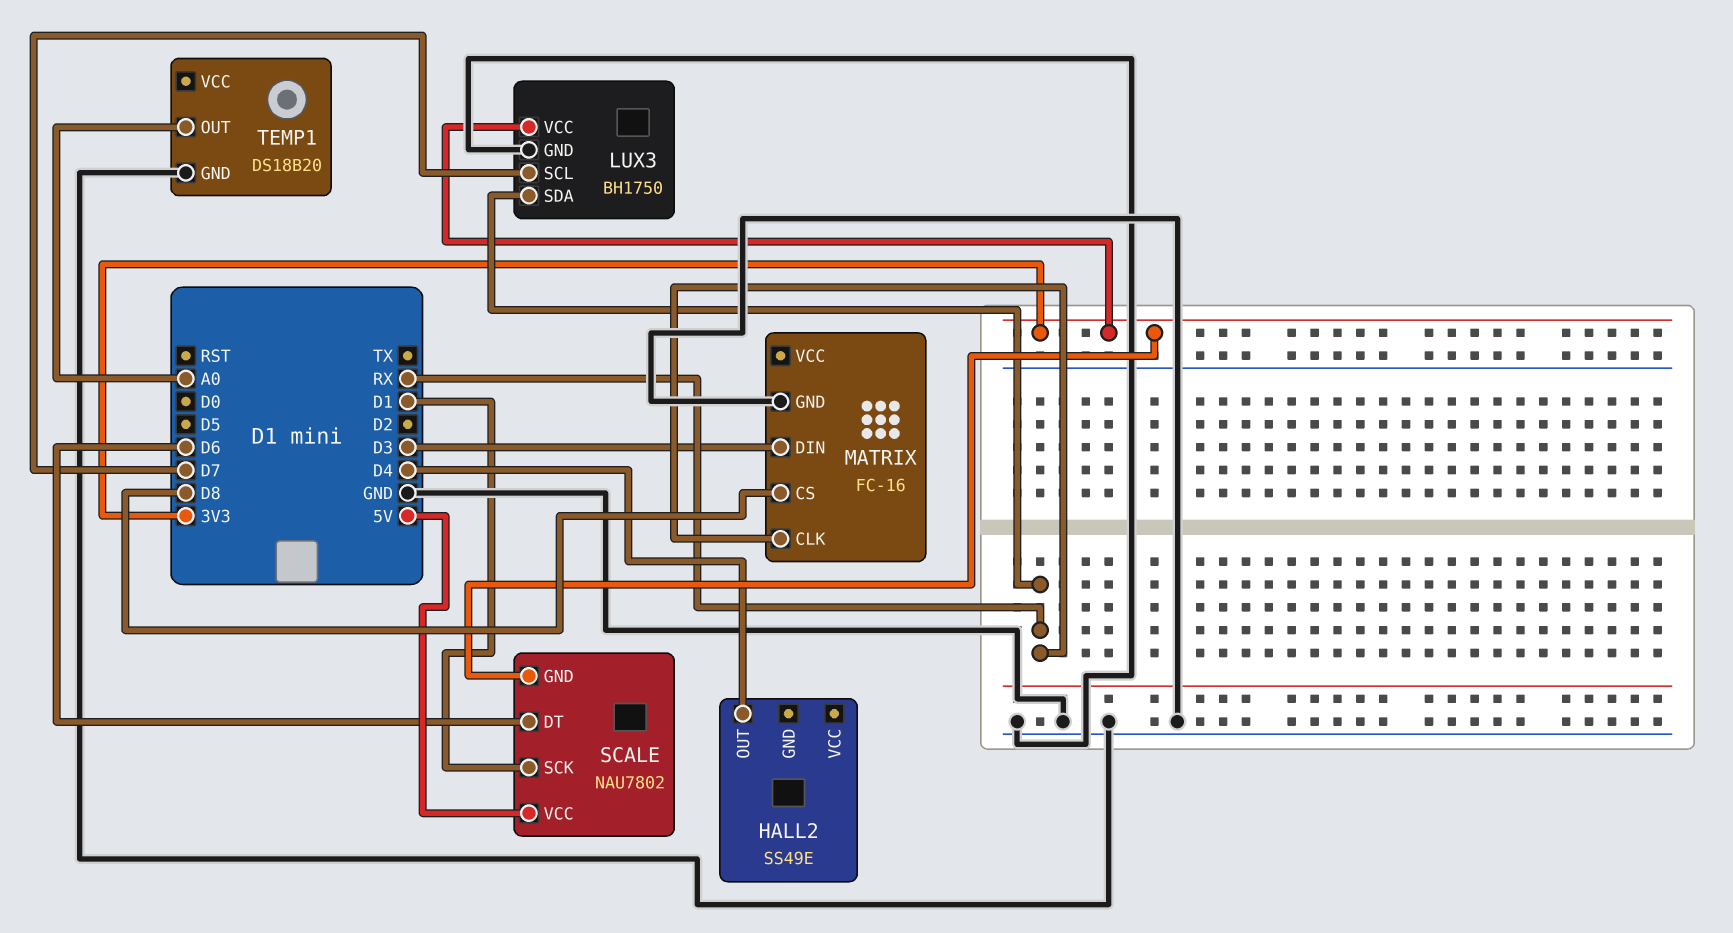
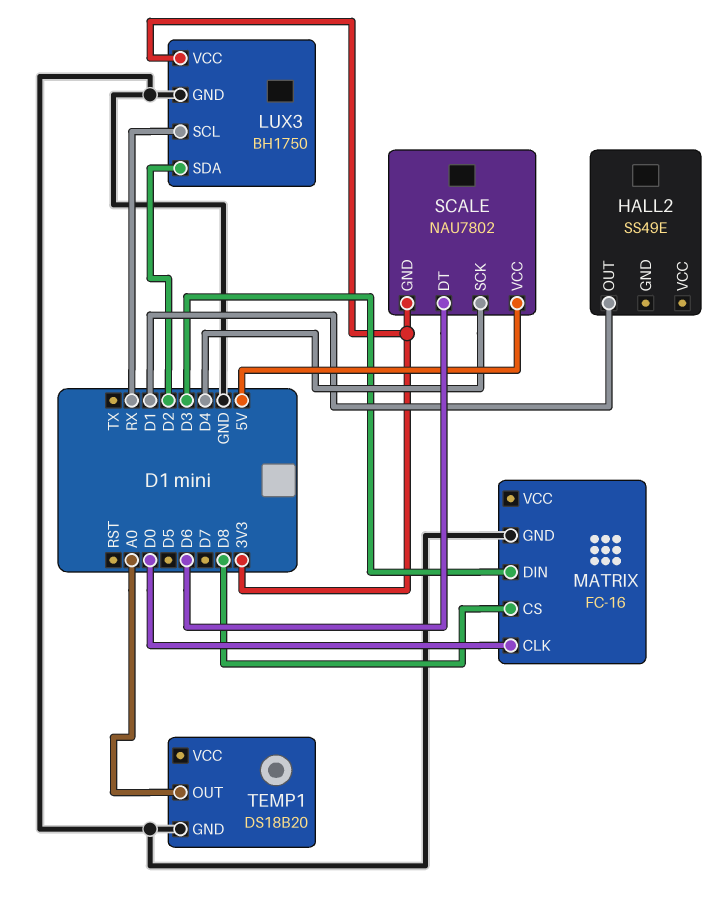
HALL2 pin OUT: D4 -> D1
LUX3 pin SCL: D7 -> RX
LUX3 pin SDA: RX -> D2
MATRIX pin CLK: RX -> D0
SCALE pin SCK: D1 -> D4

